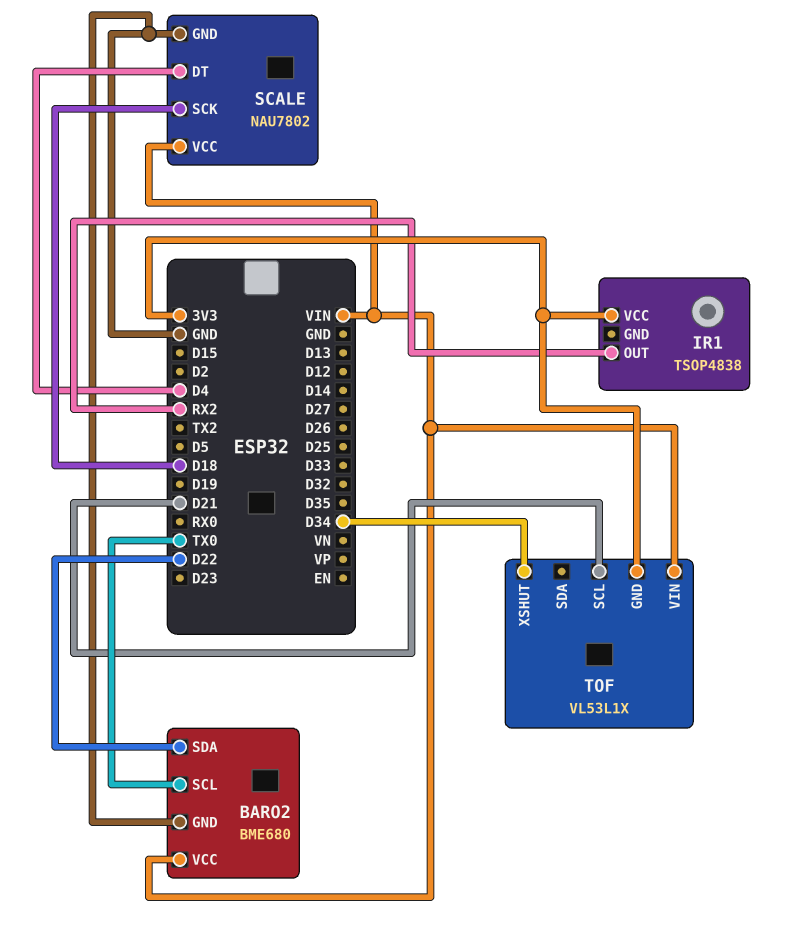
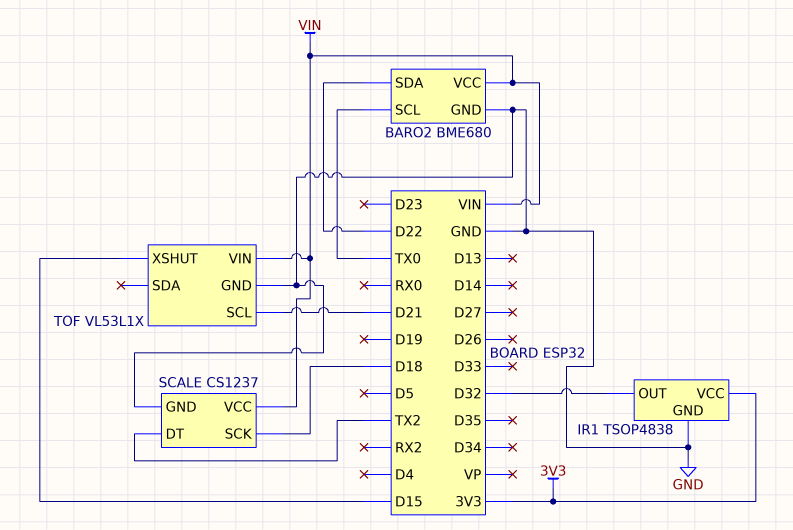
IR1 pin GND: none -> GND
IR1 pin OUT: RX2 -> D32
SCALE: NAU7802 -> CS1237
SCALE pin DT: D4 -> TX2
TOF pin GND: 3V3 -> GND
TOF pin XSHUT: D34 -> D15

